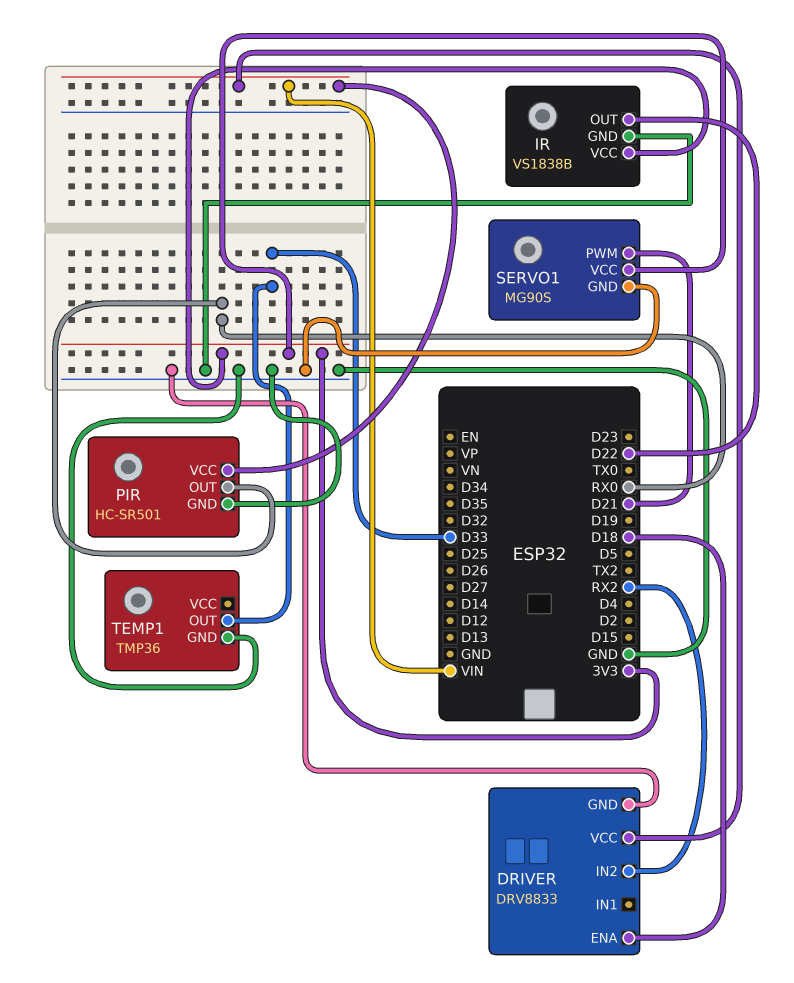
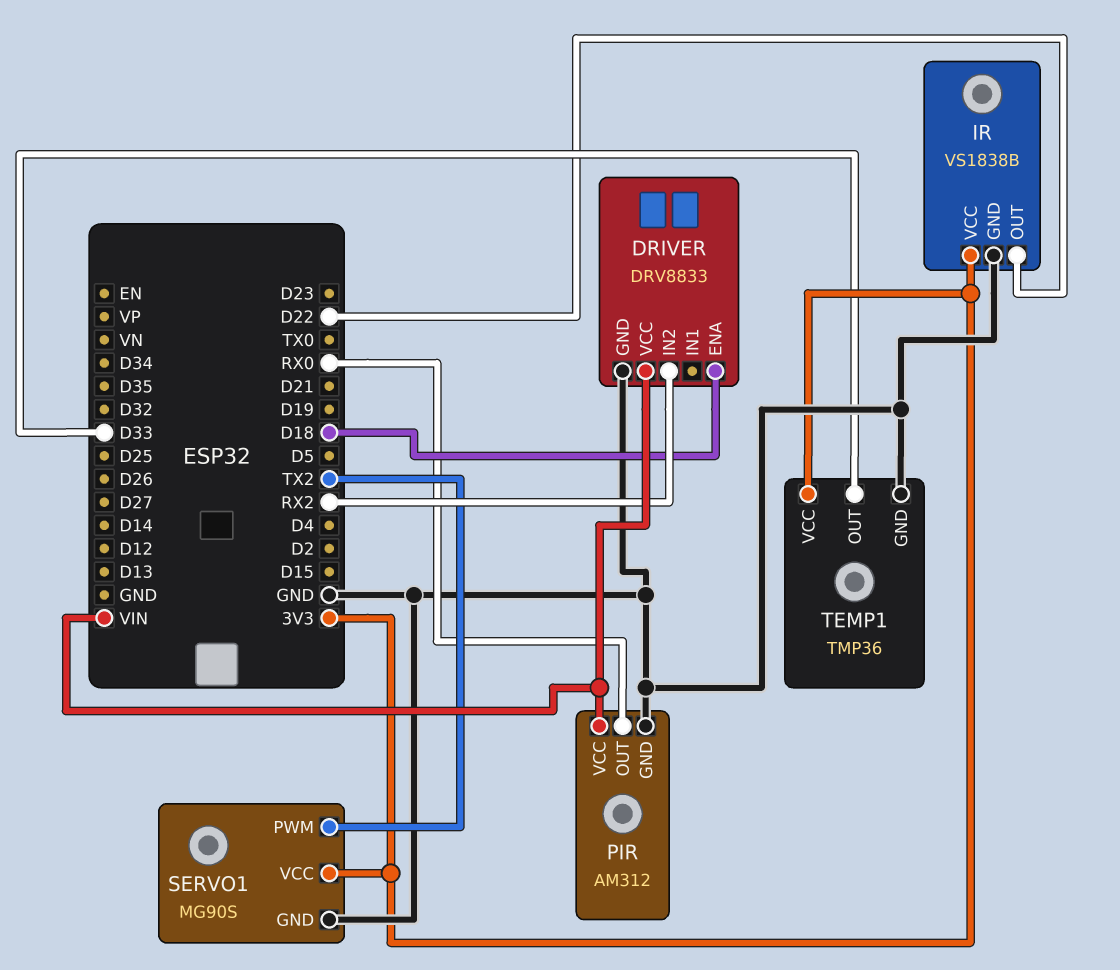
PIR: HC-SR501 -> AM312
SERVO1 pin PWM: D21 -> TX2
TEMP1 pin VCC: none -> 3V3

